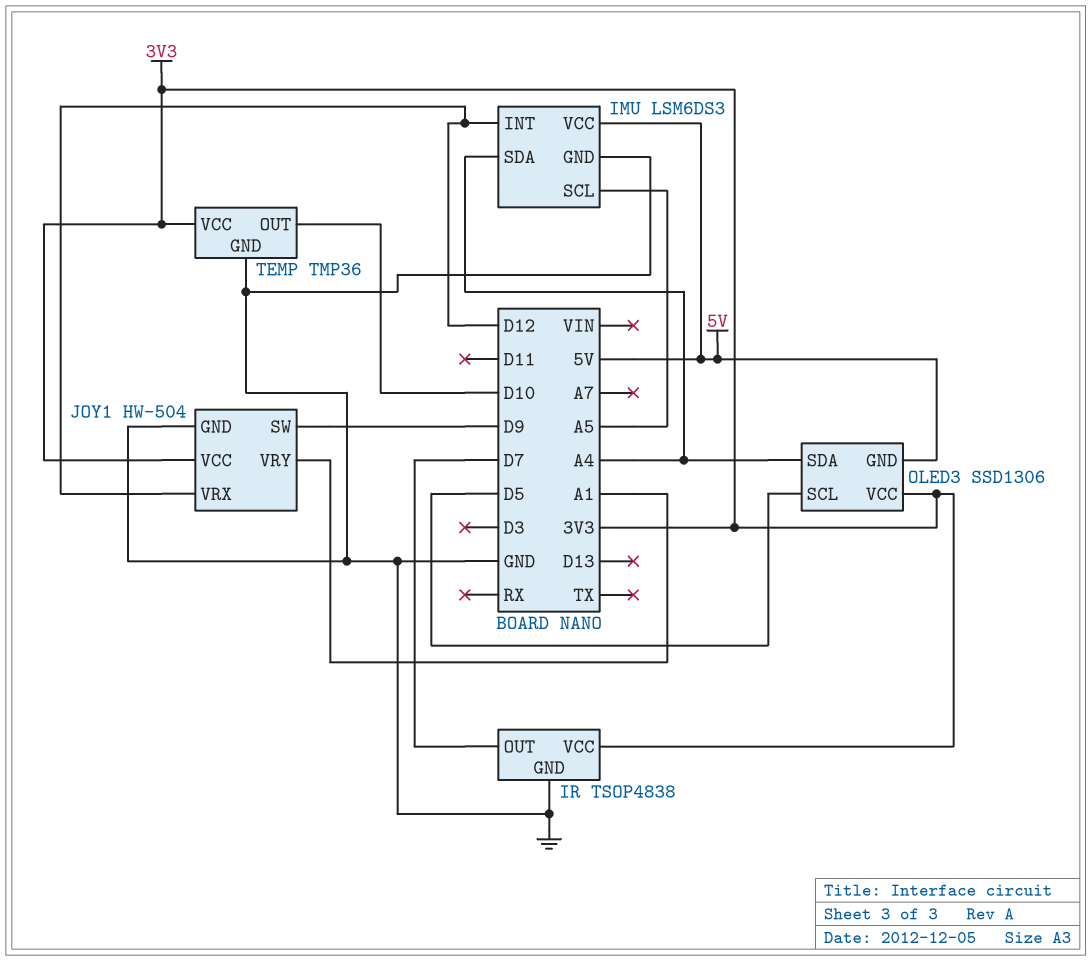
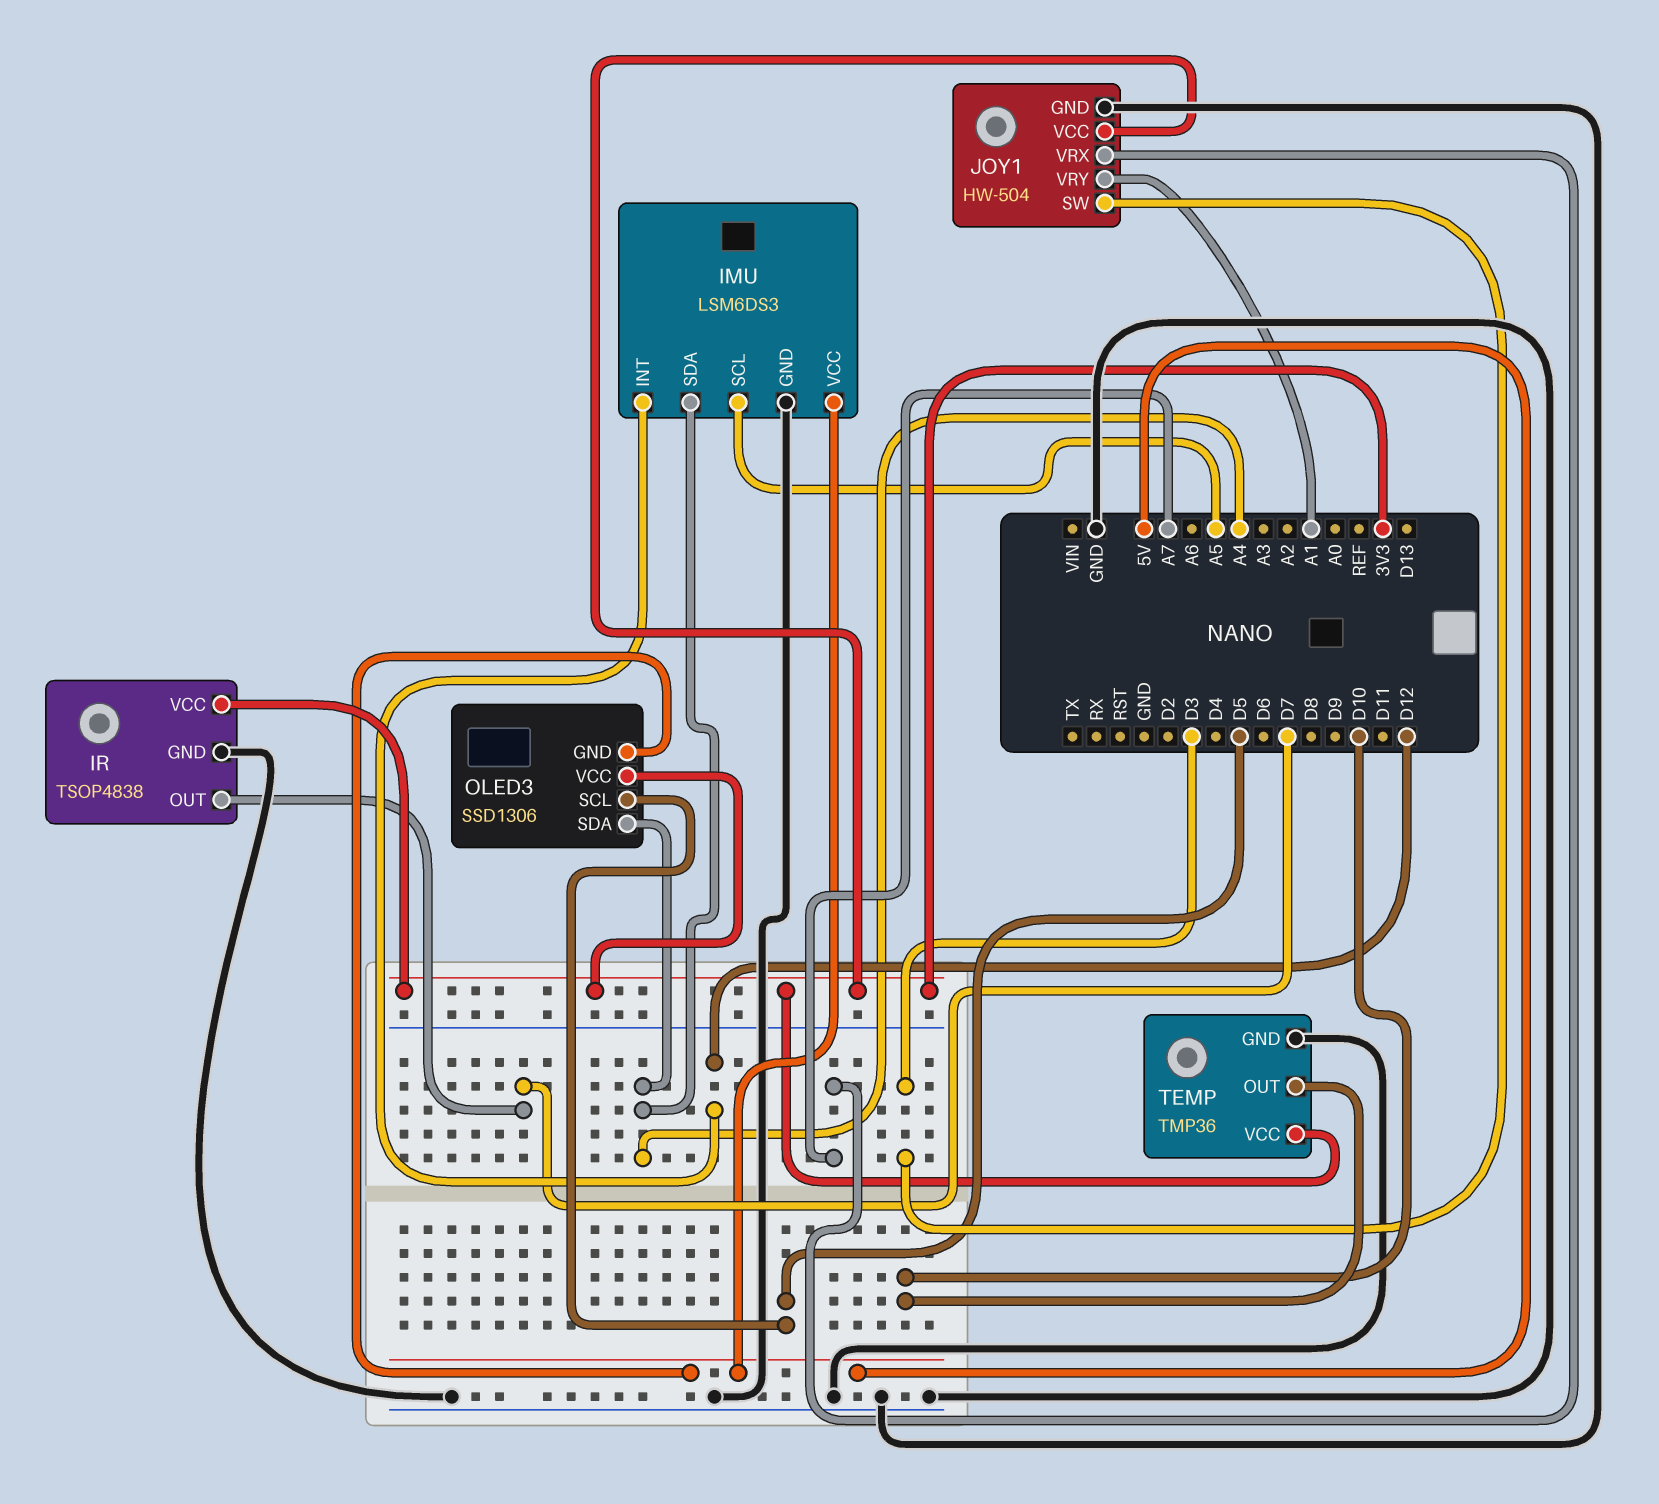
JOY1 pin SW: D9 -> D3
JOY1 pin VRX: D12 -> A7

